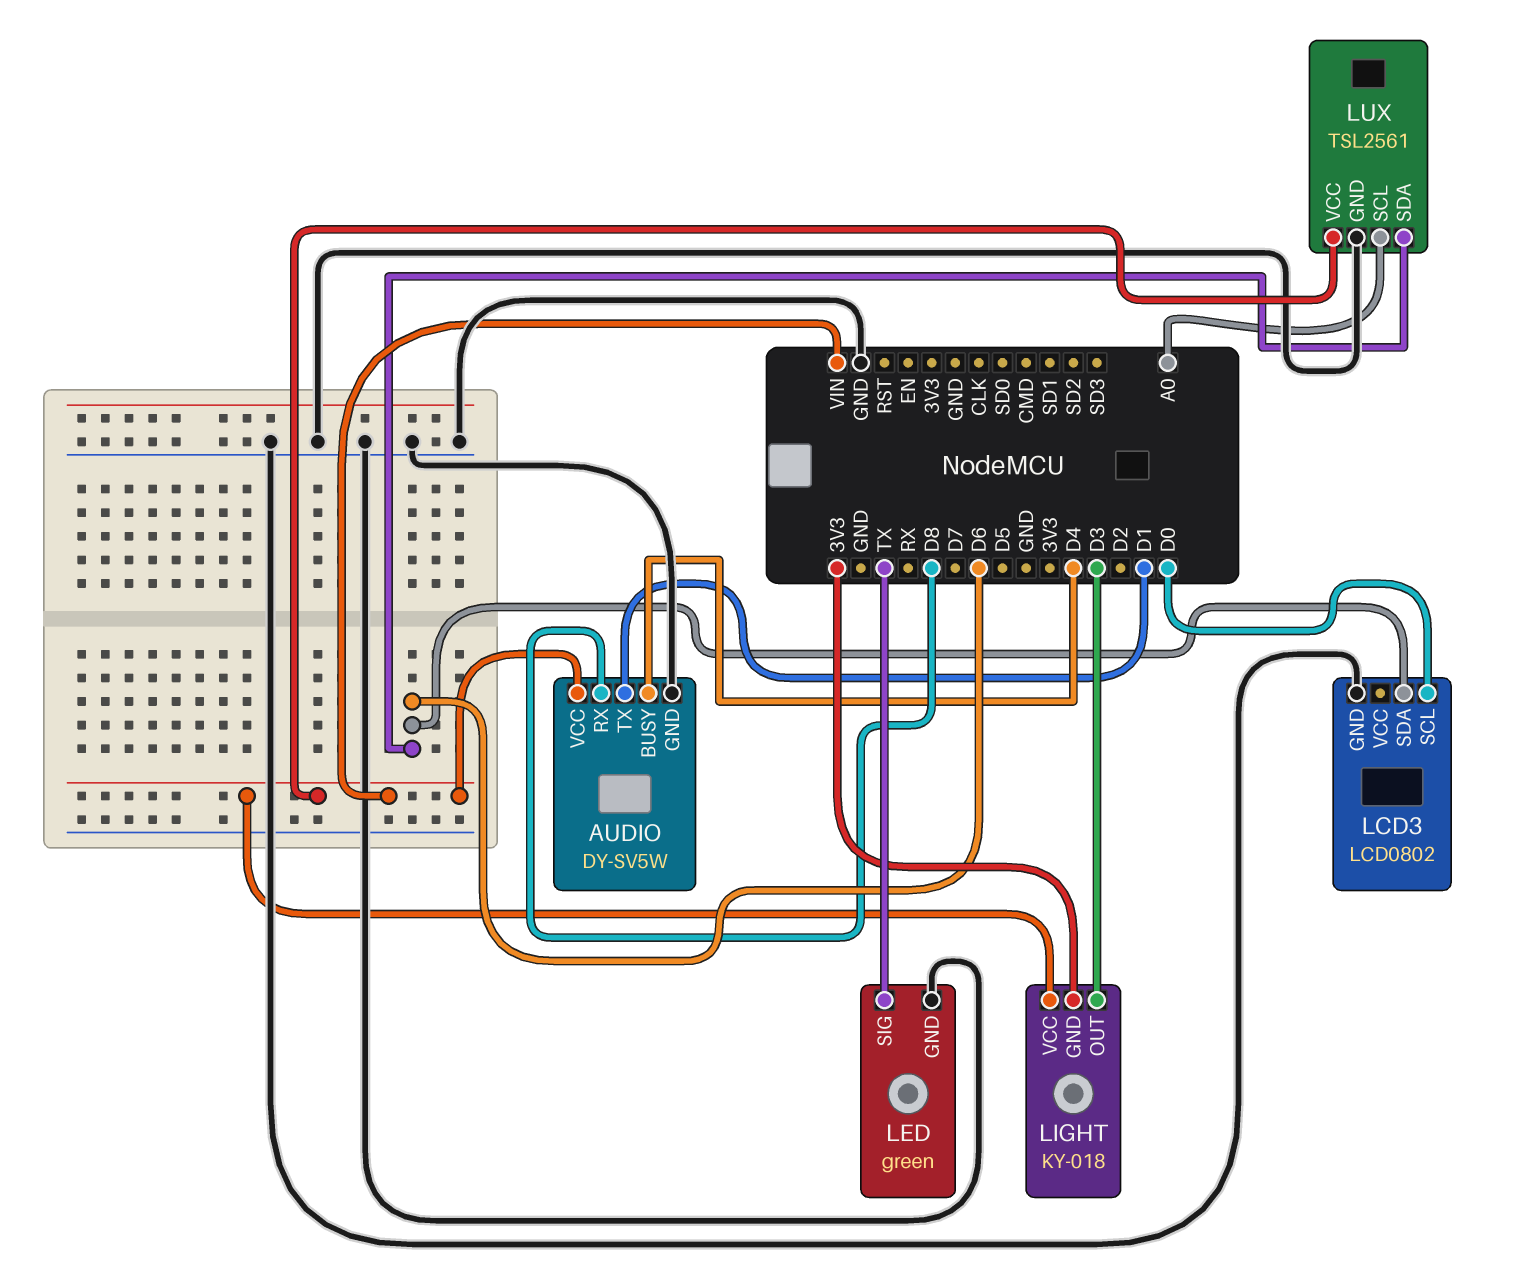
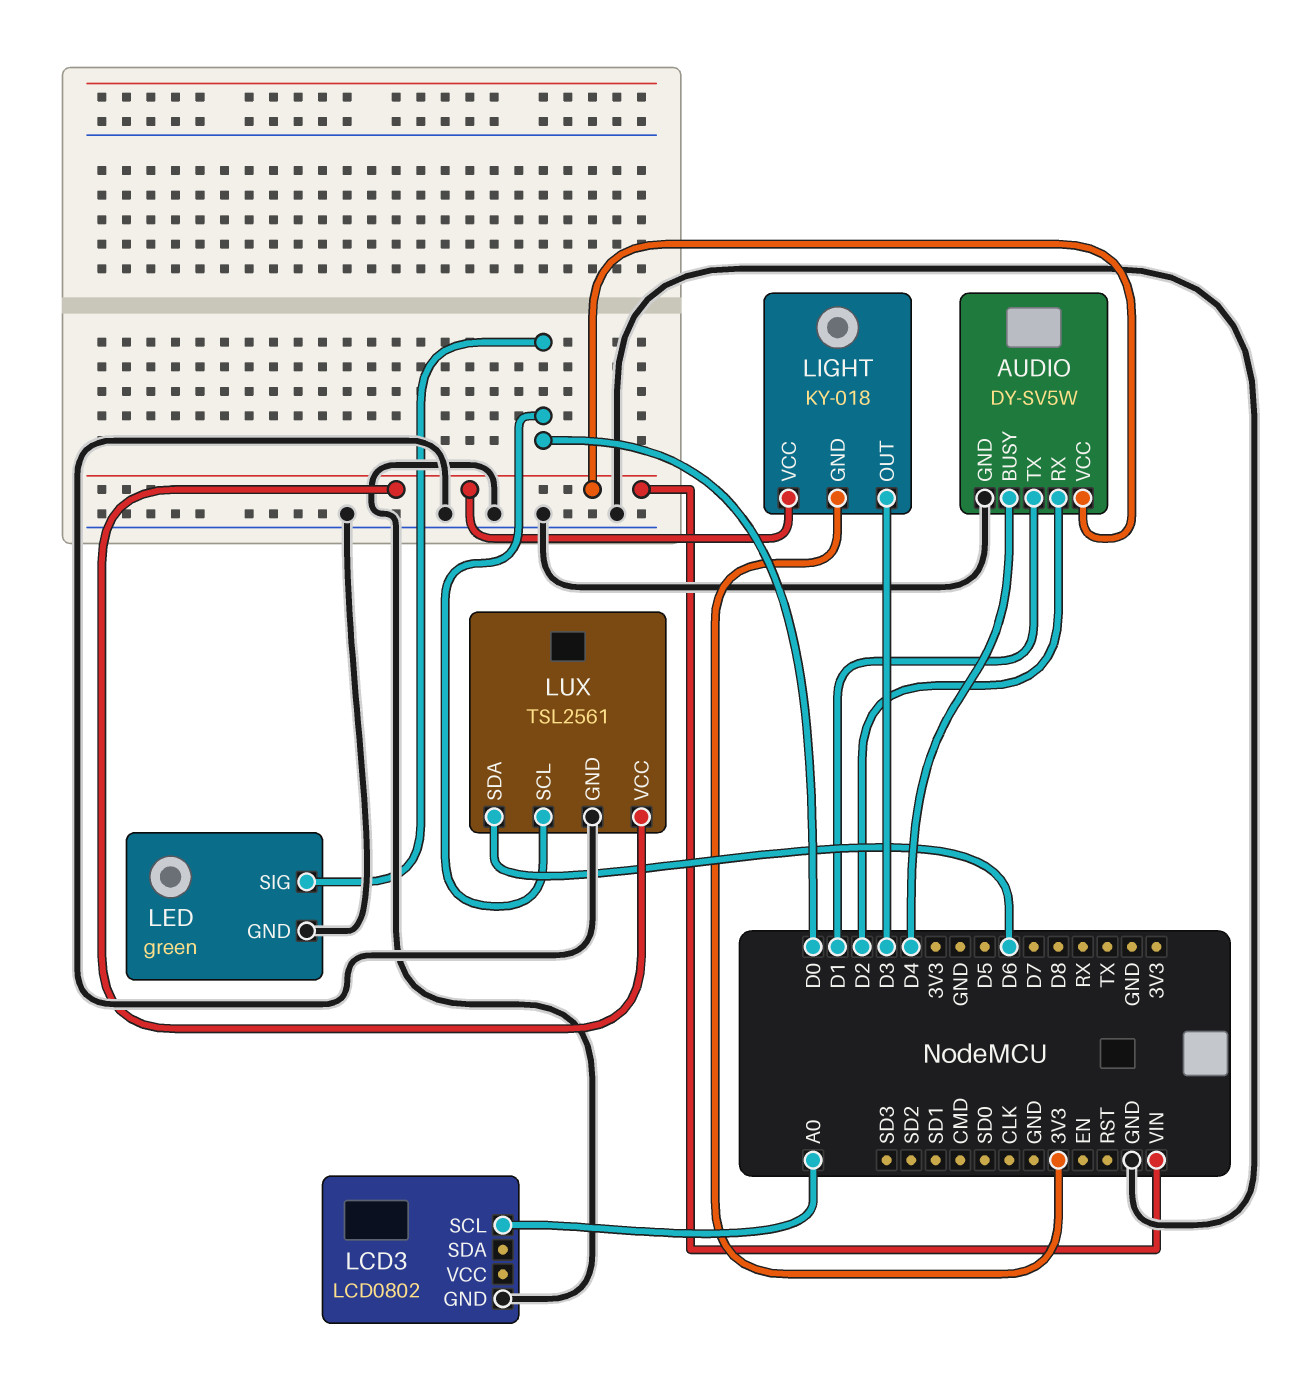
AUDIO pin RX: D8 -> D2
LCD3 pin SCL: D0 -> A0
LCD3 pin SDA: D6 -> none
LED pin SIG: TX -> D0
LUX pin SCL: A0 -> D0

